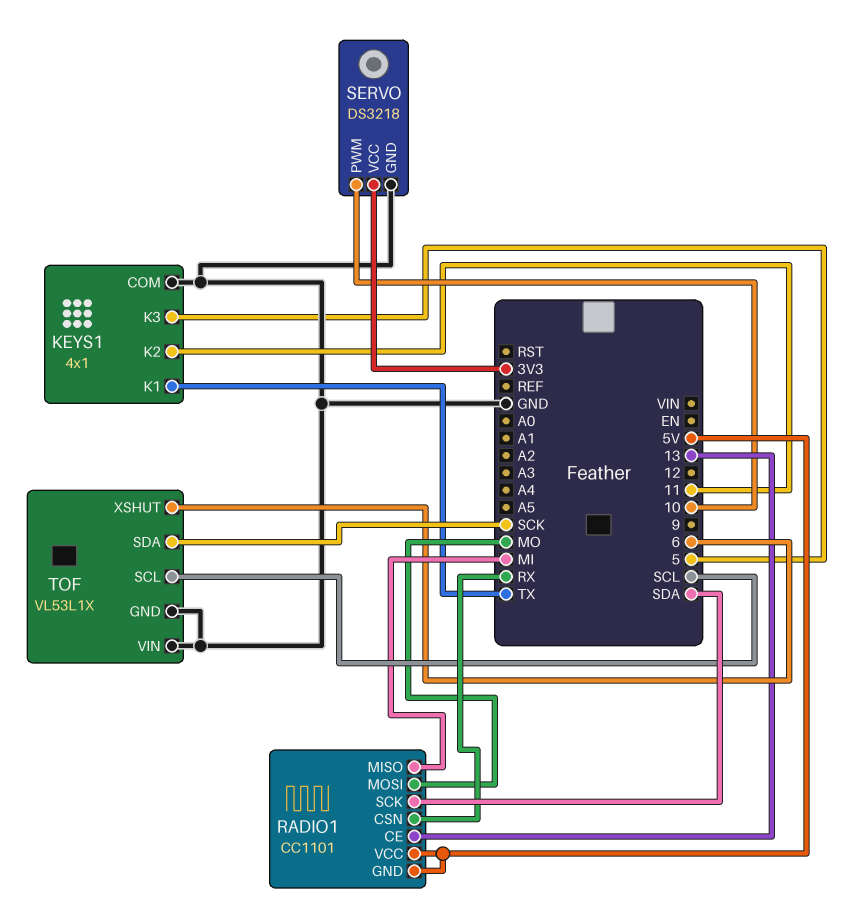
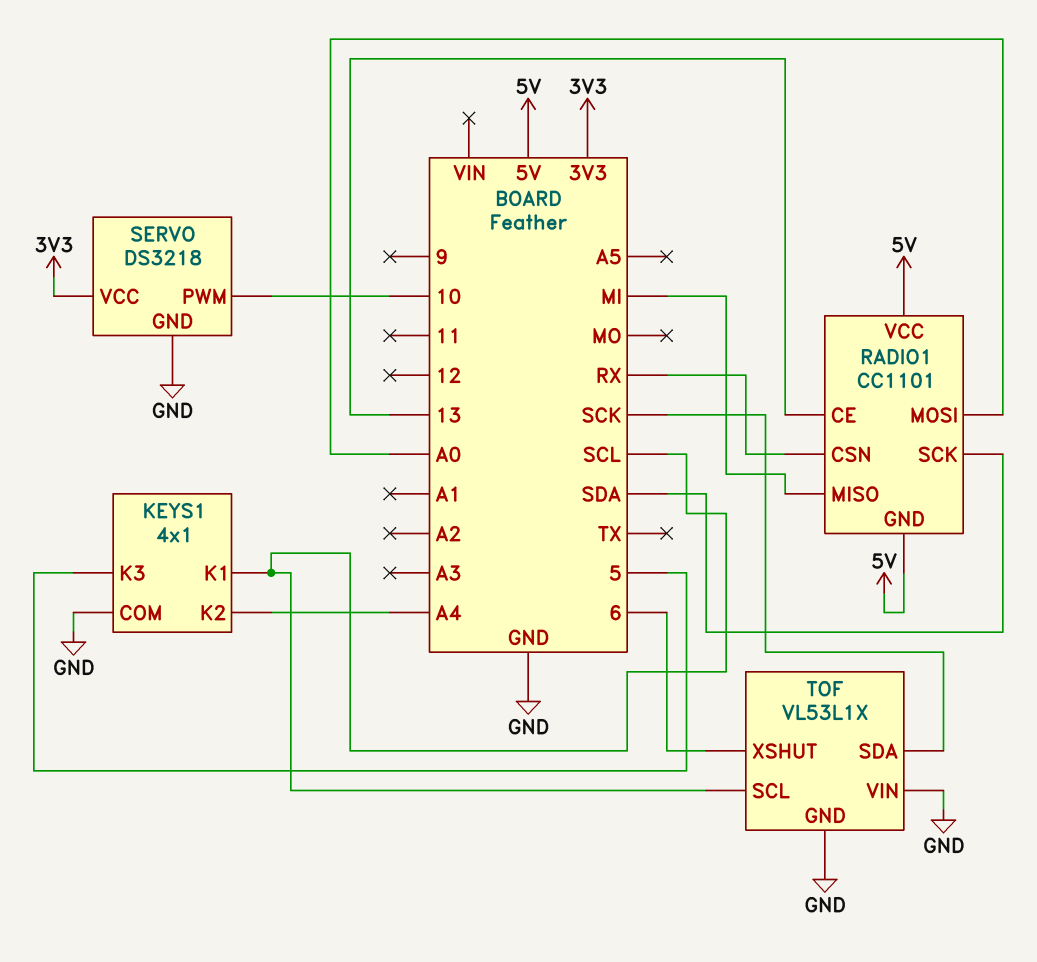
KEYS1 pin K1: TX -> SCL
KEYS1 pin K2: 11 -> A4
RADIO1 pin MOSI: MO -> A0

